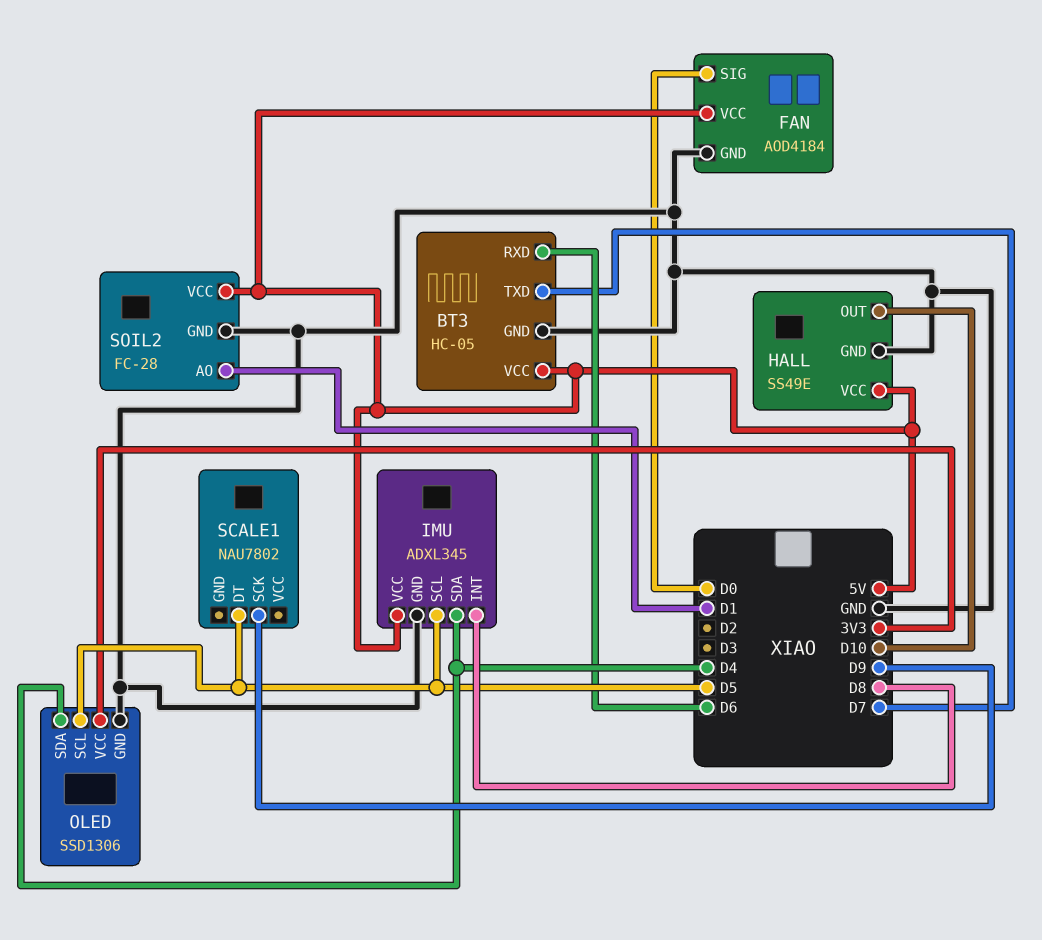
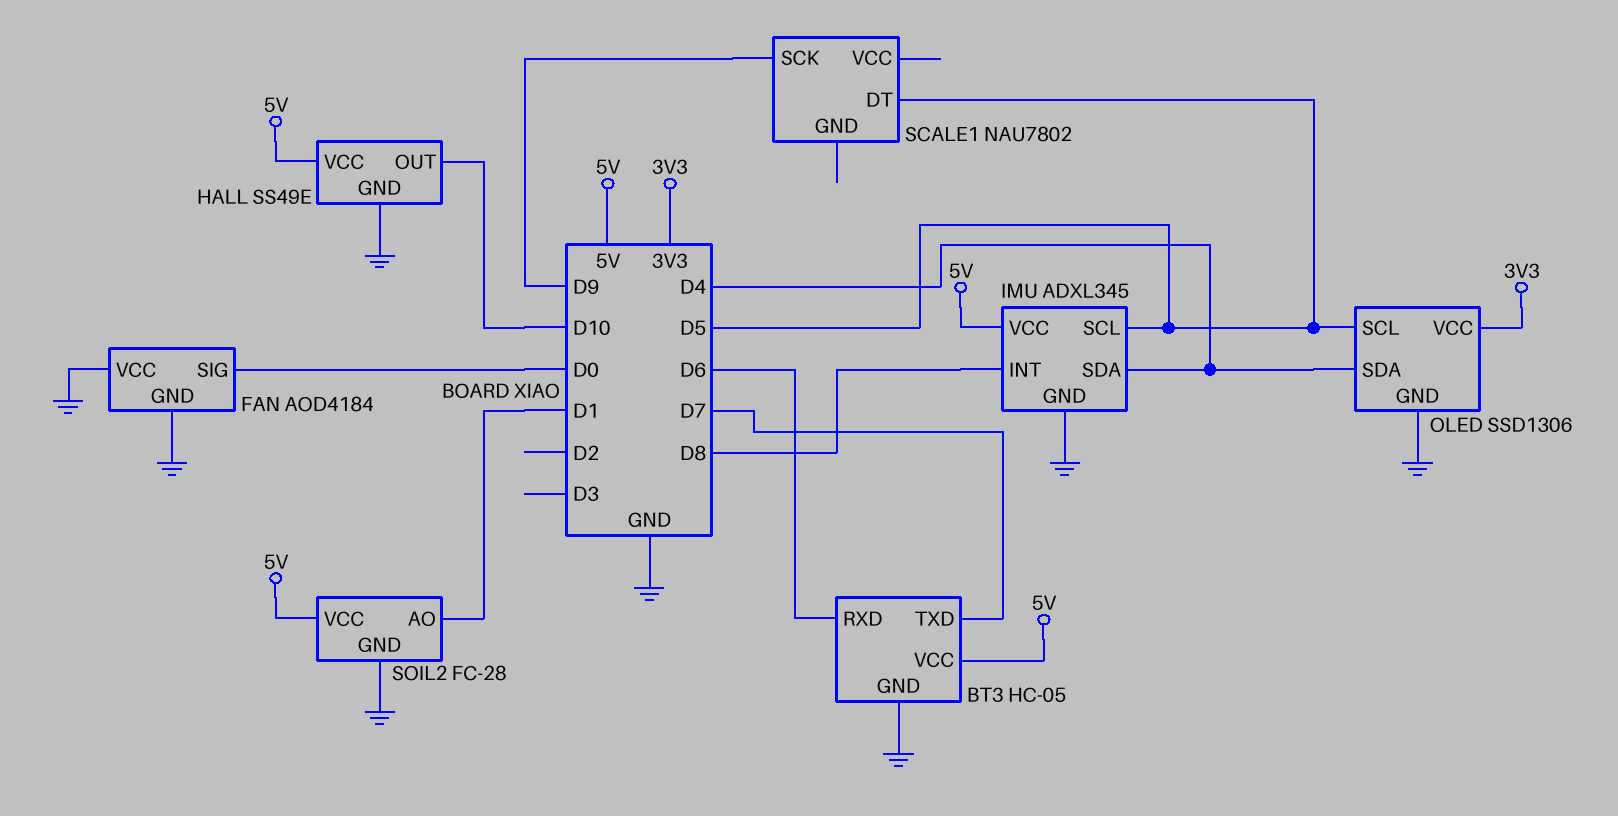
FAN pin VCC: 5V -> GND

